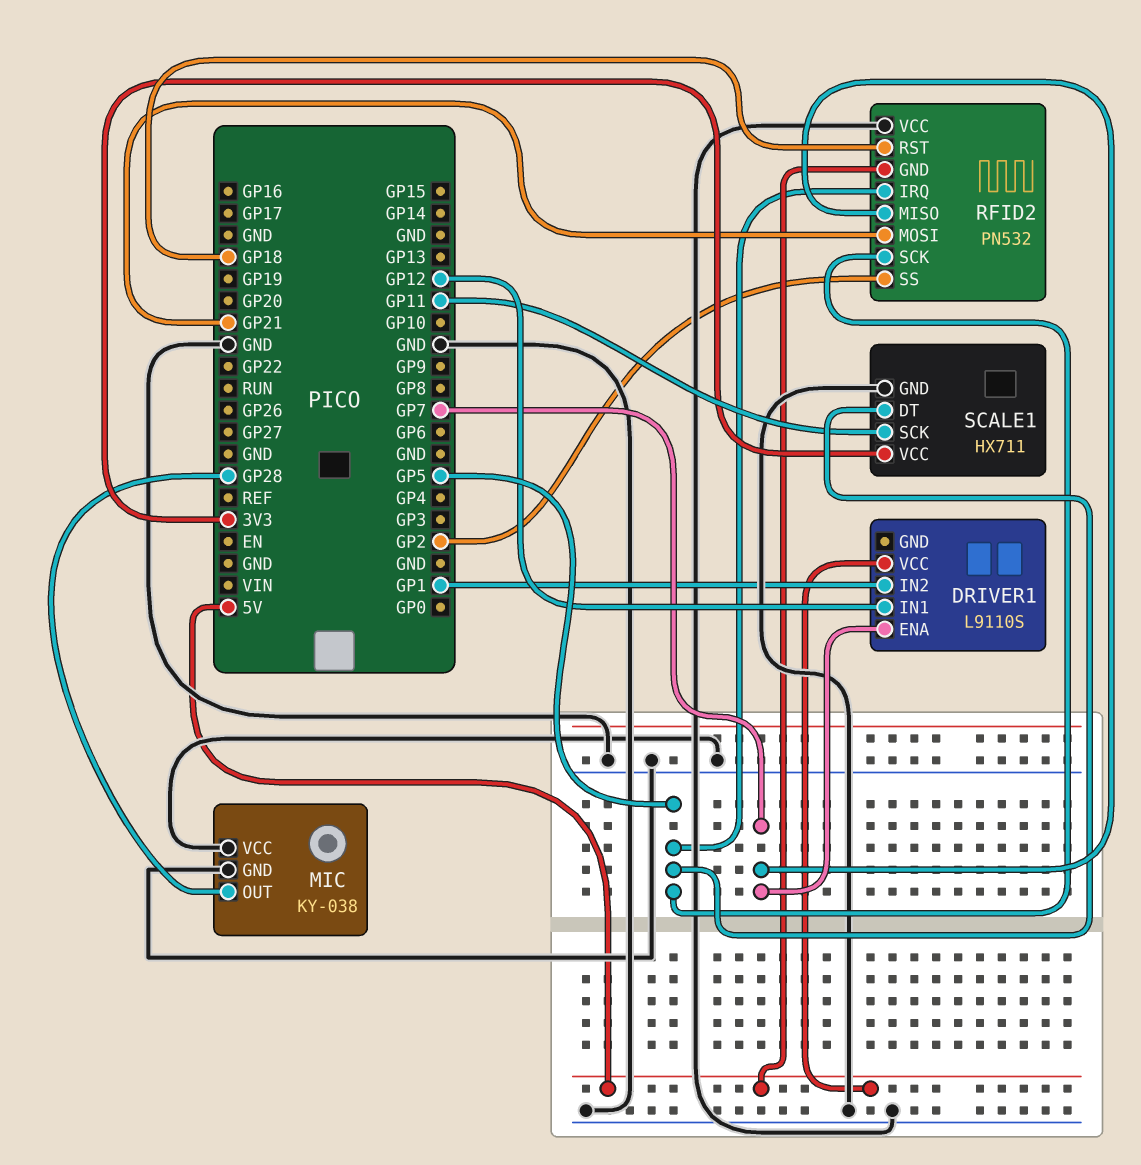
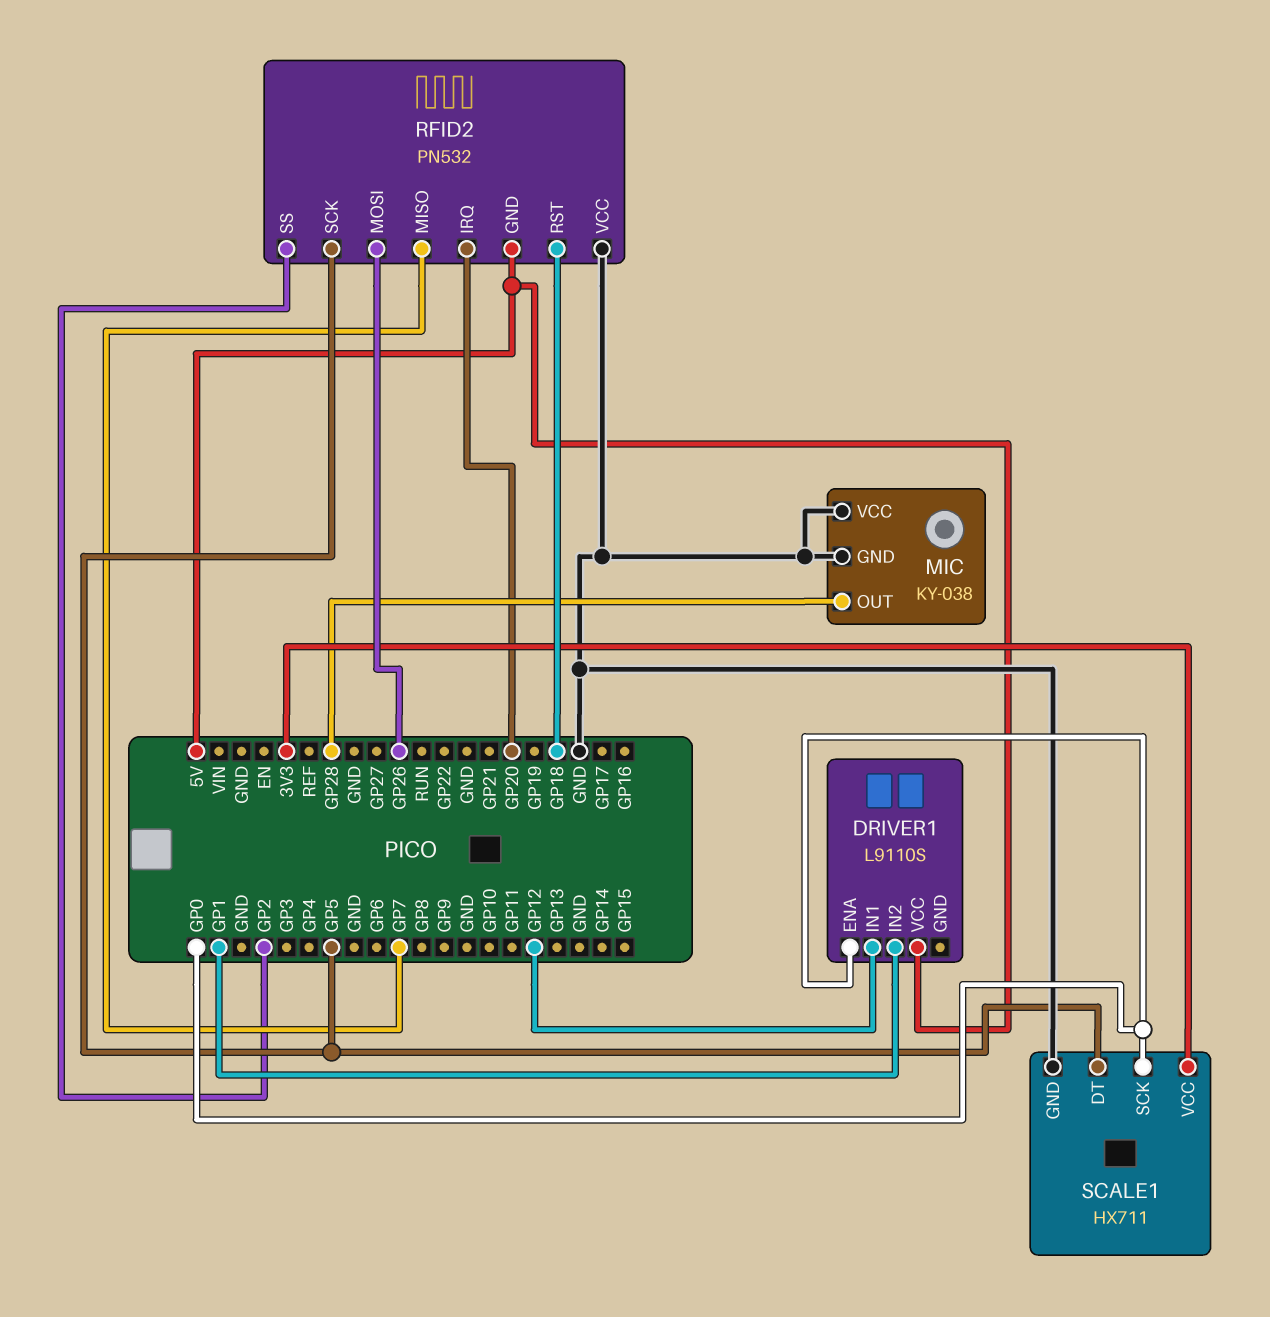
DRIVER1 pin ENA: GP7 -> GP0
RFID2 pin IRQ: GP5 -> GP20
RFID2 pin MOSI: GP21 -> GP26
SCALE1 pin SCK: GP11 -> GP0

